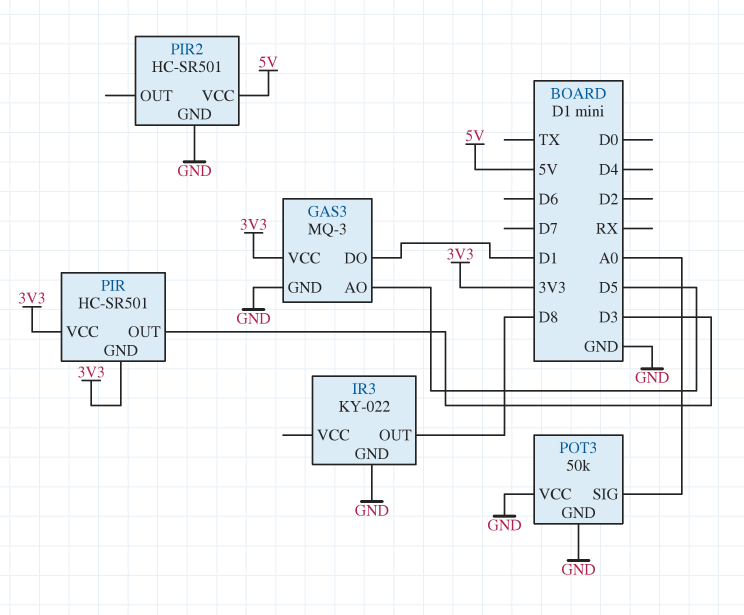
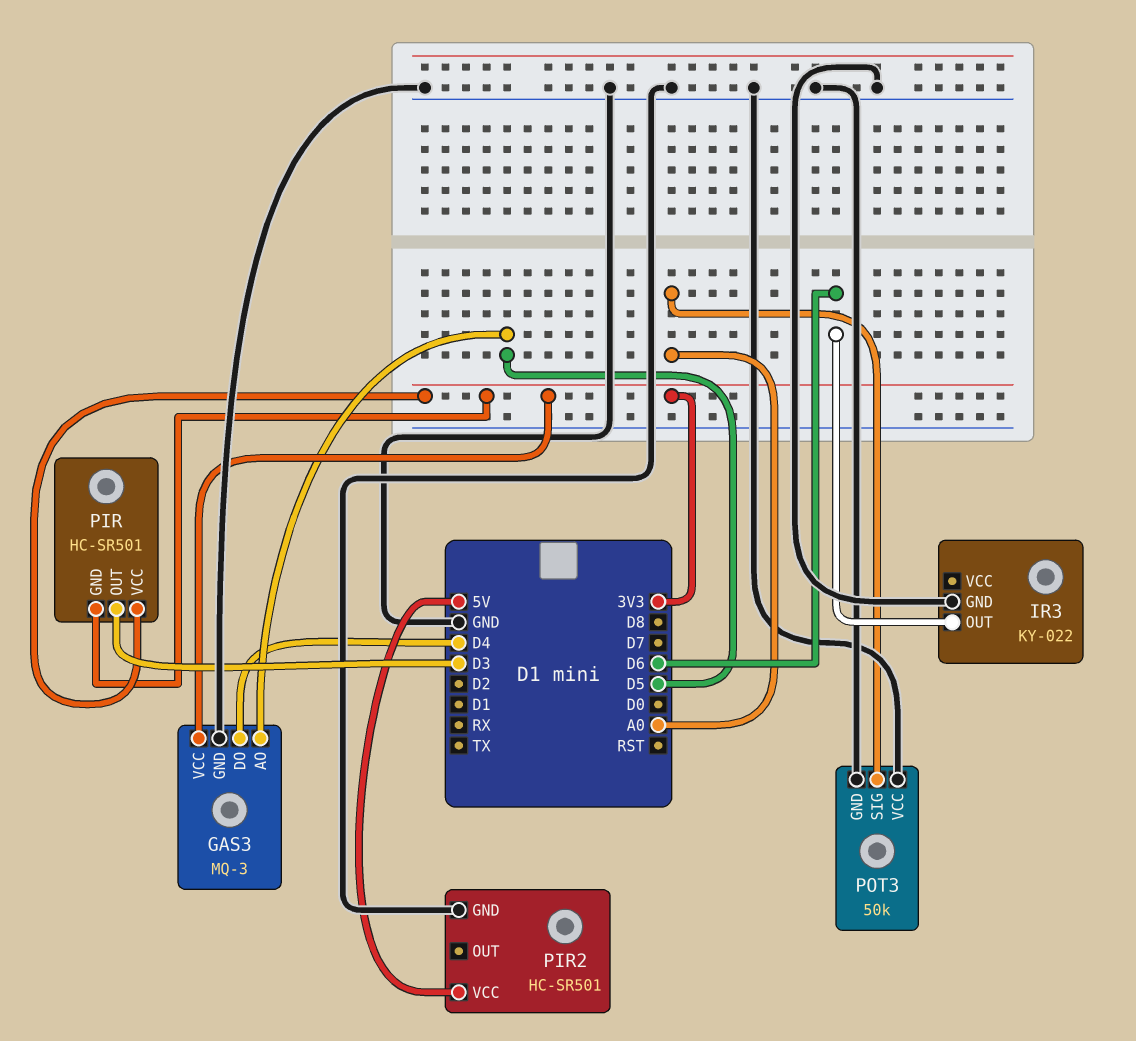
GAS3 pin DO: D1 -> D4
IR3 pin OUT: D8 -> D6

